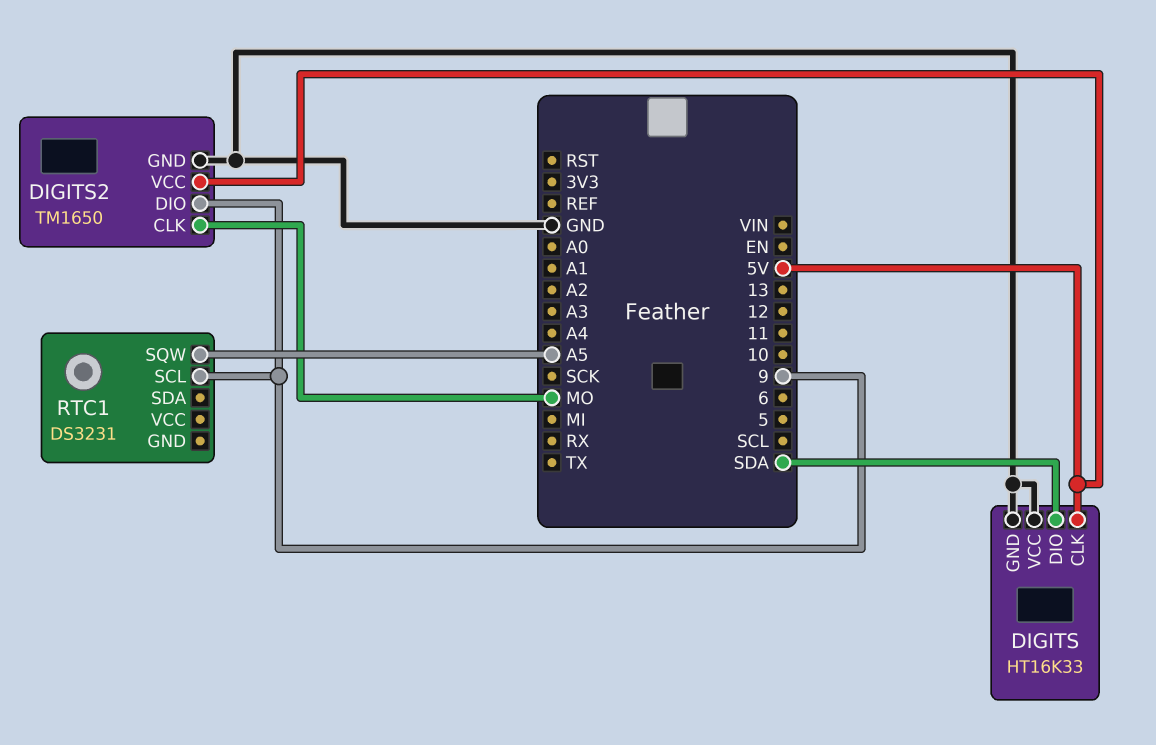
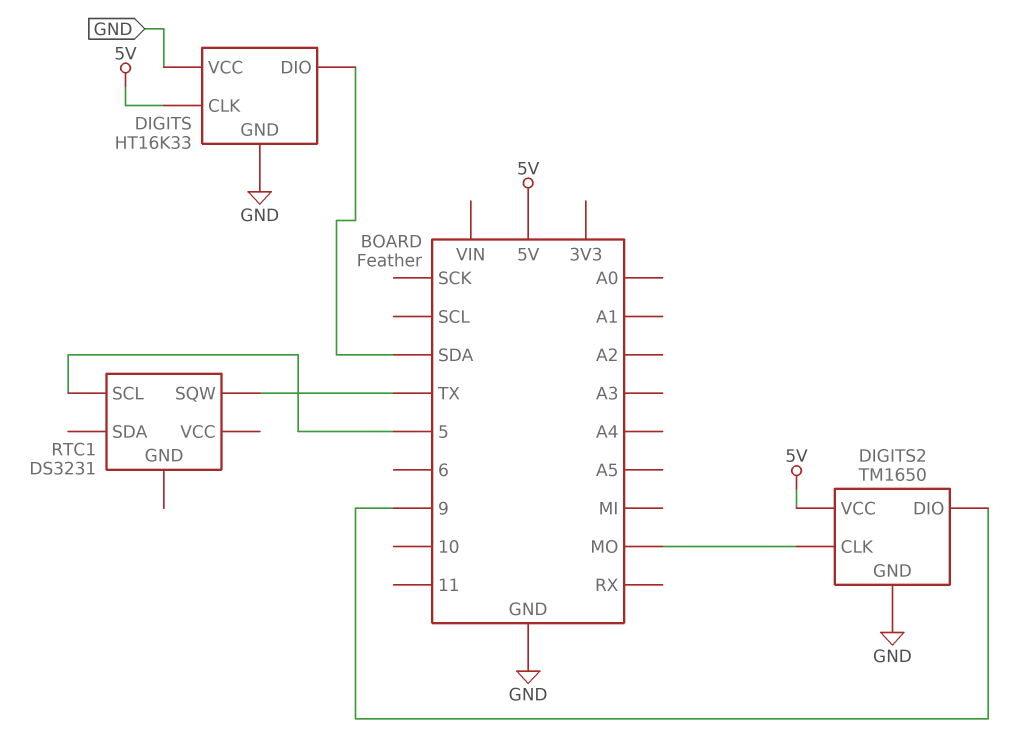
RTC1 pin SCL: 9 -> 5
RTC1 pin SQW: A5 -> TX

